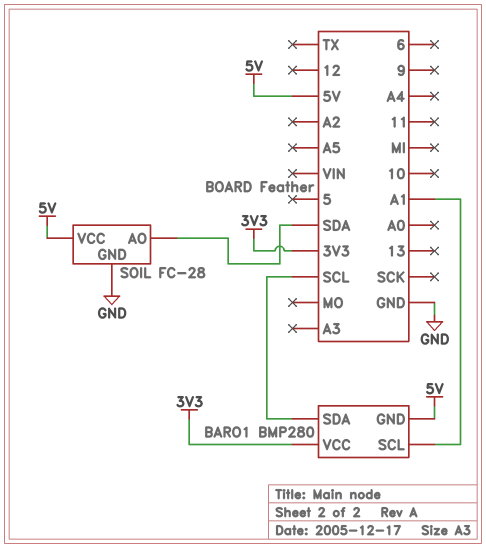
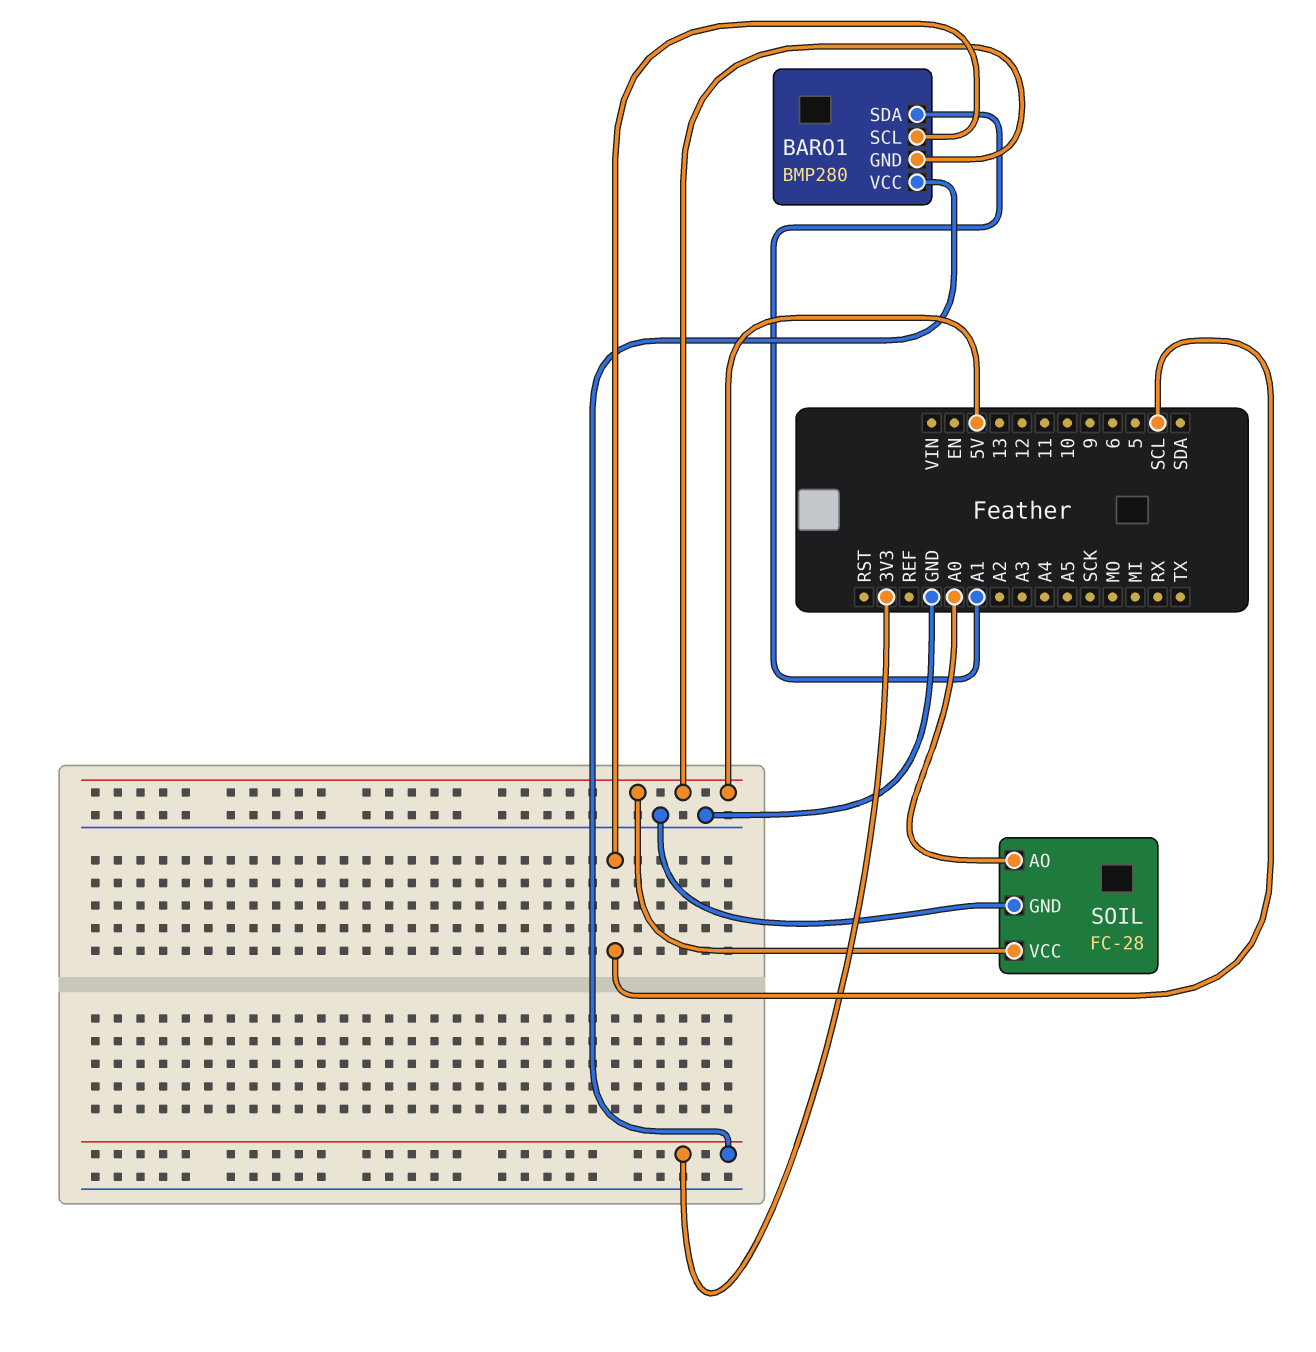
BARO1 pin SCL: A1 -> SCL
BARO1 pin SDA: SCL -> A1
SOIL pin AO: SDA -> A0

